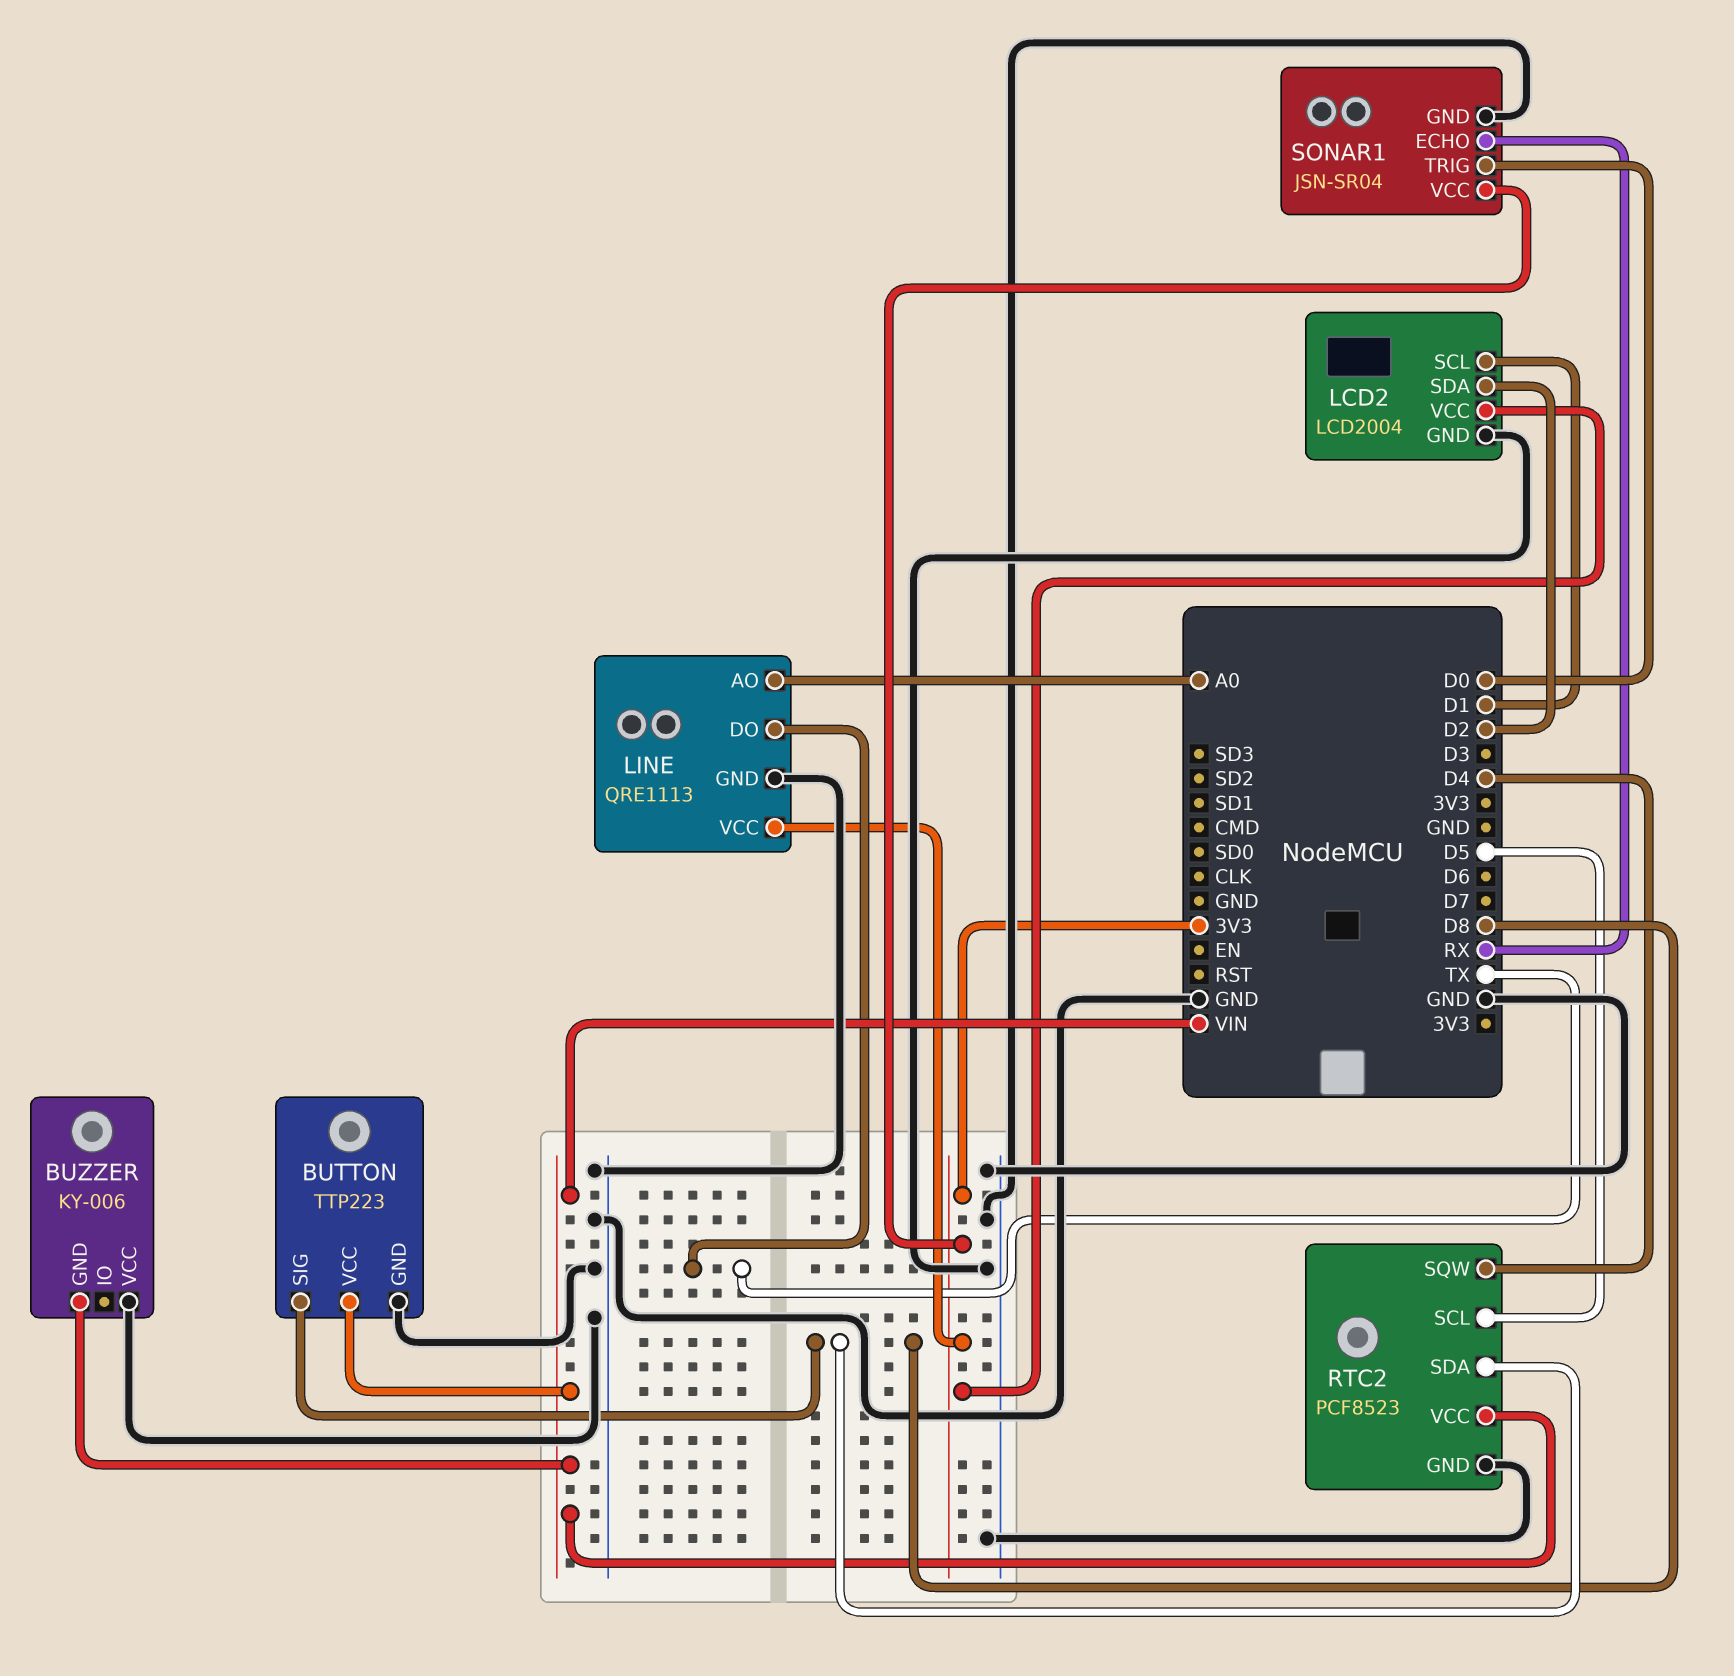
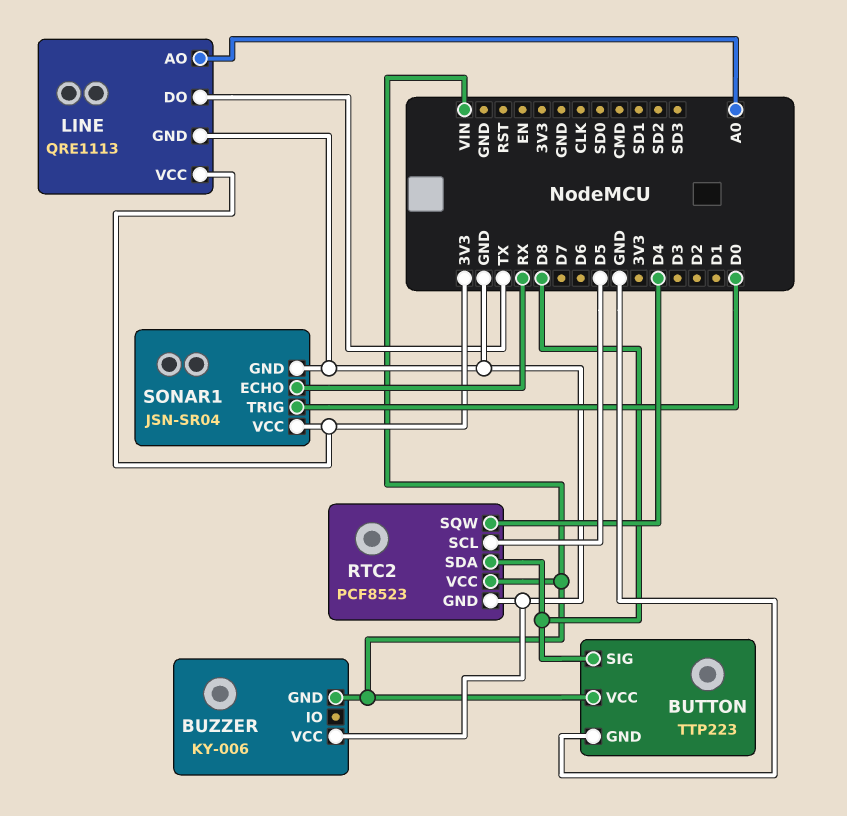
LCD2: LCD2004 -> none
LCD2 pin GND: GND -> none
LCD2 pin SCL: D1 -> none
LCD2 pin SDA: D2 -> none
LCD2 pin VCC: 3V3 -> none

